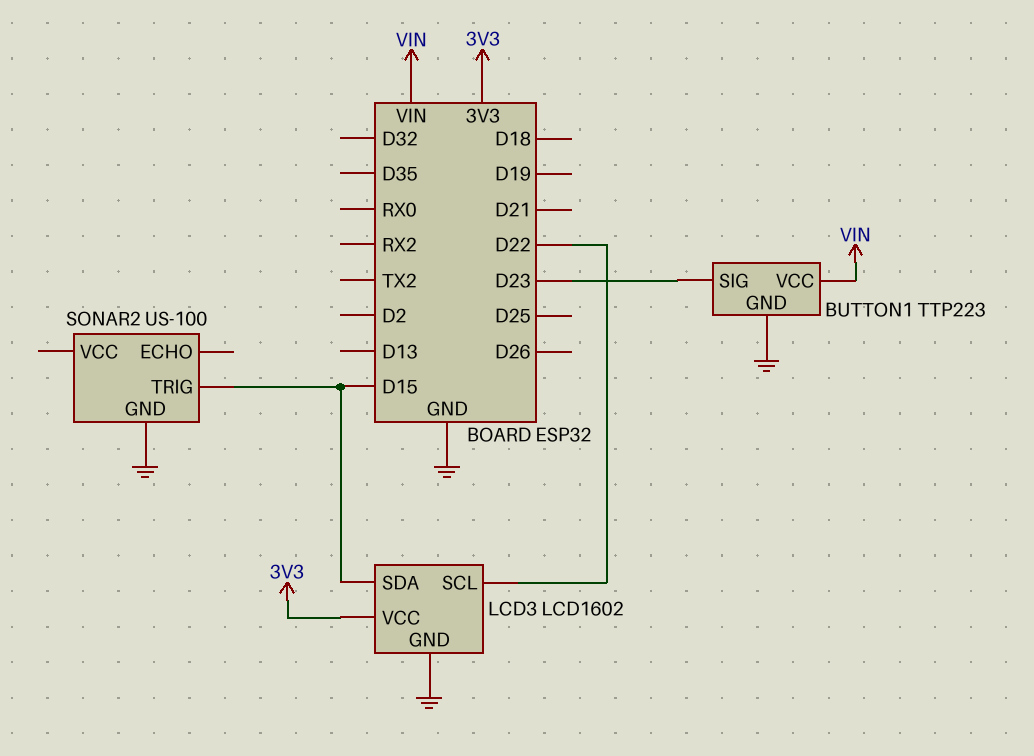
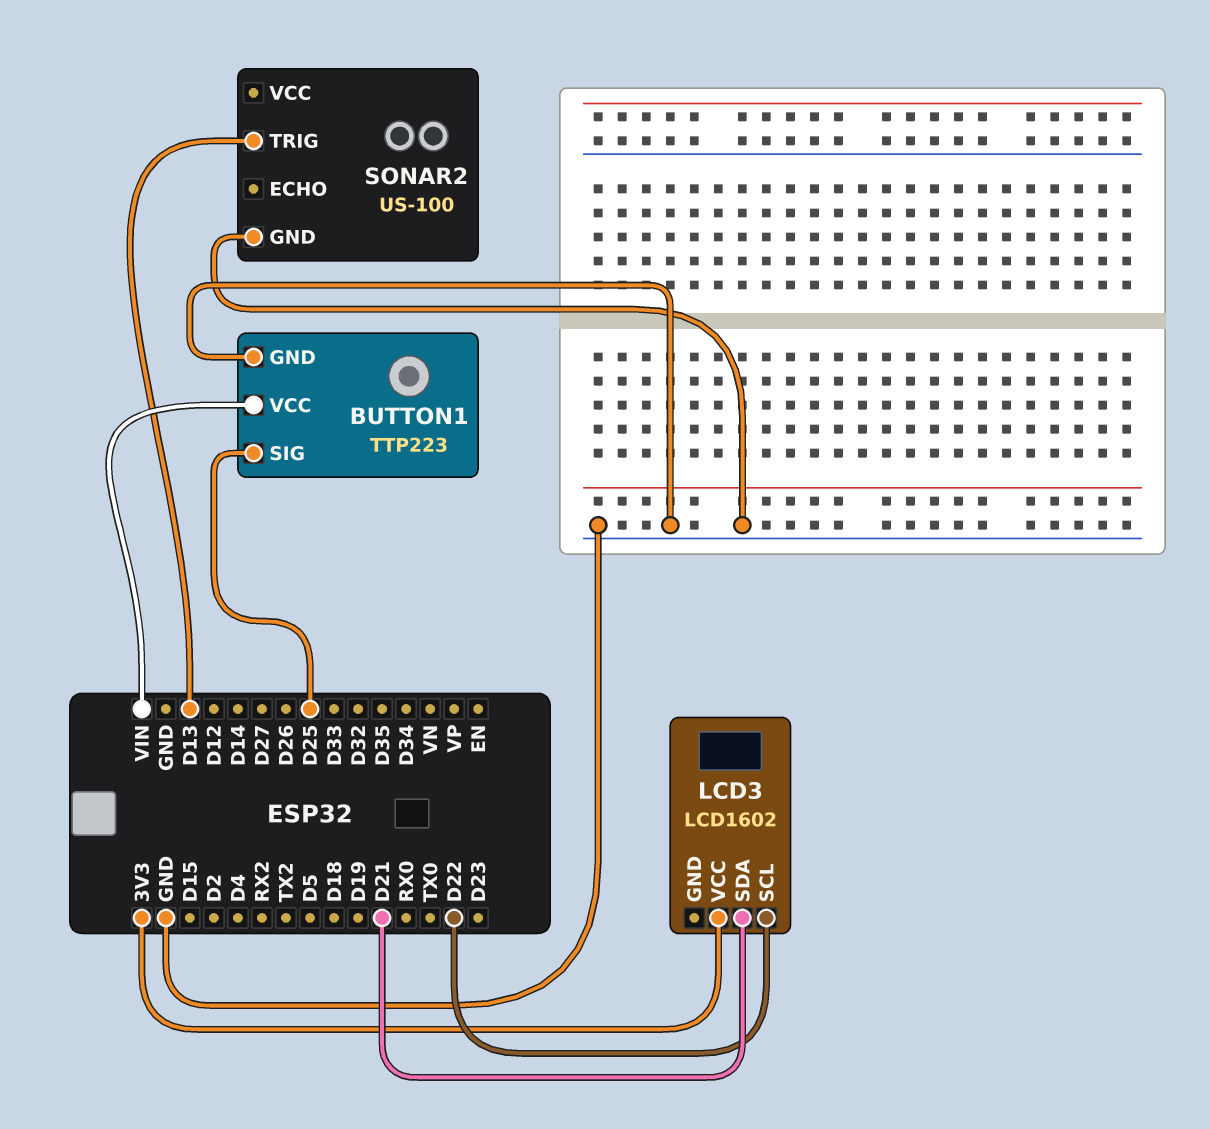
BUTTON1 pin SIG: D23 -> D25
LCD3 pin GND: GND -> none
LCD3 pin SDA: D15 -> D21
SONAR2 pin TRIG: D15 -> D13

